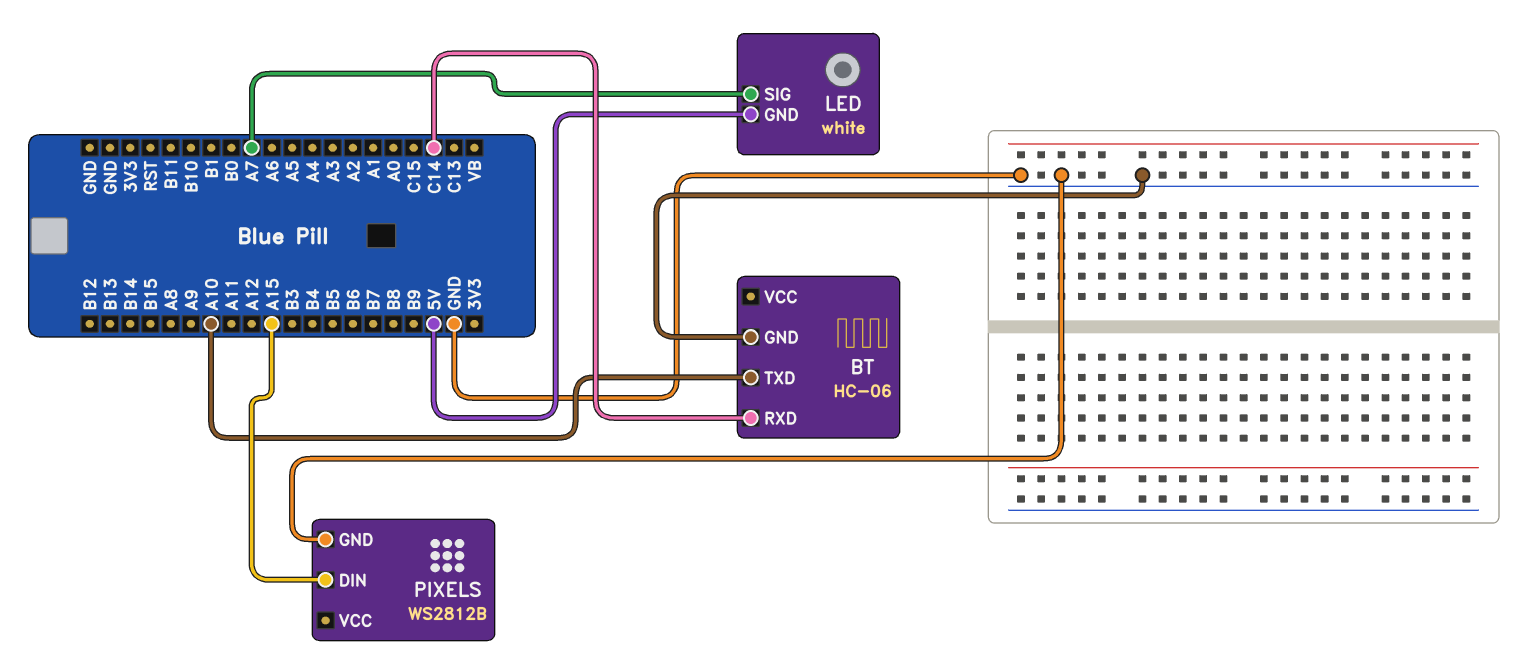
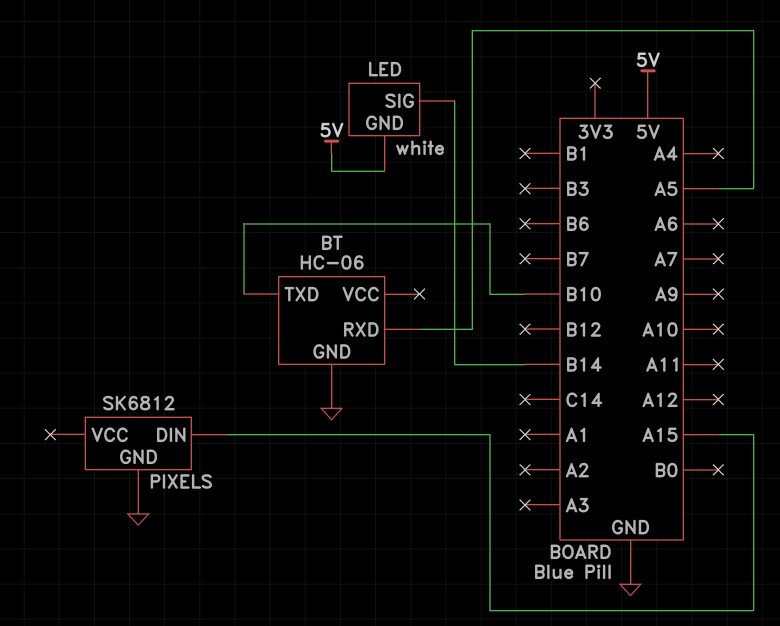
BT pin RXD: C14 -> A5
BT pin TXD: A10 -> B10
LED pin SIG: A7 -> B14
PIXELS: WS2812B -> SK6812

